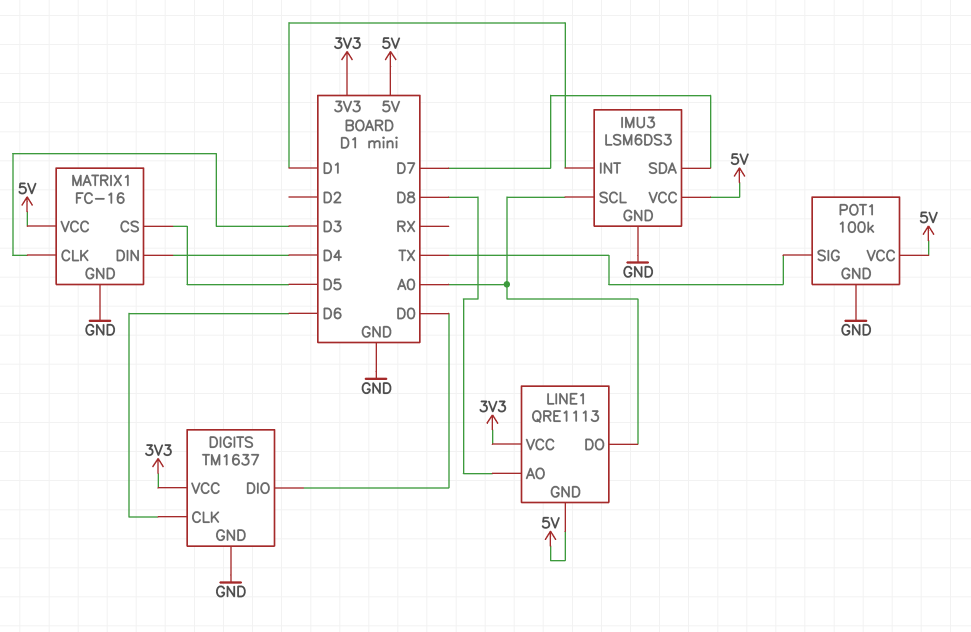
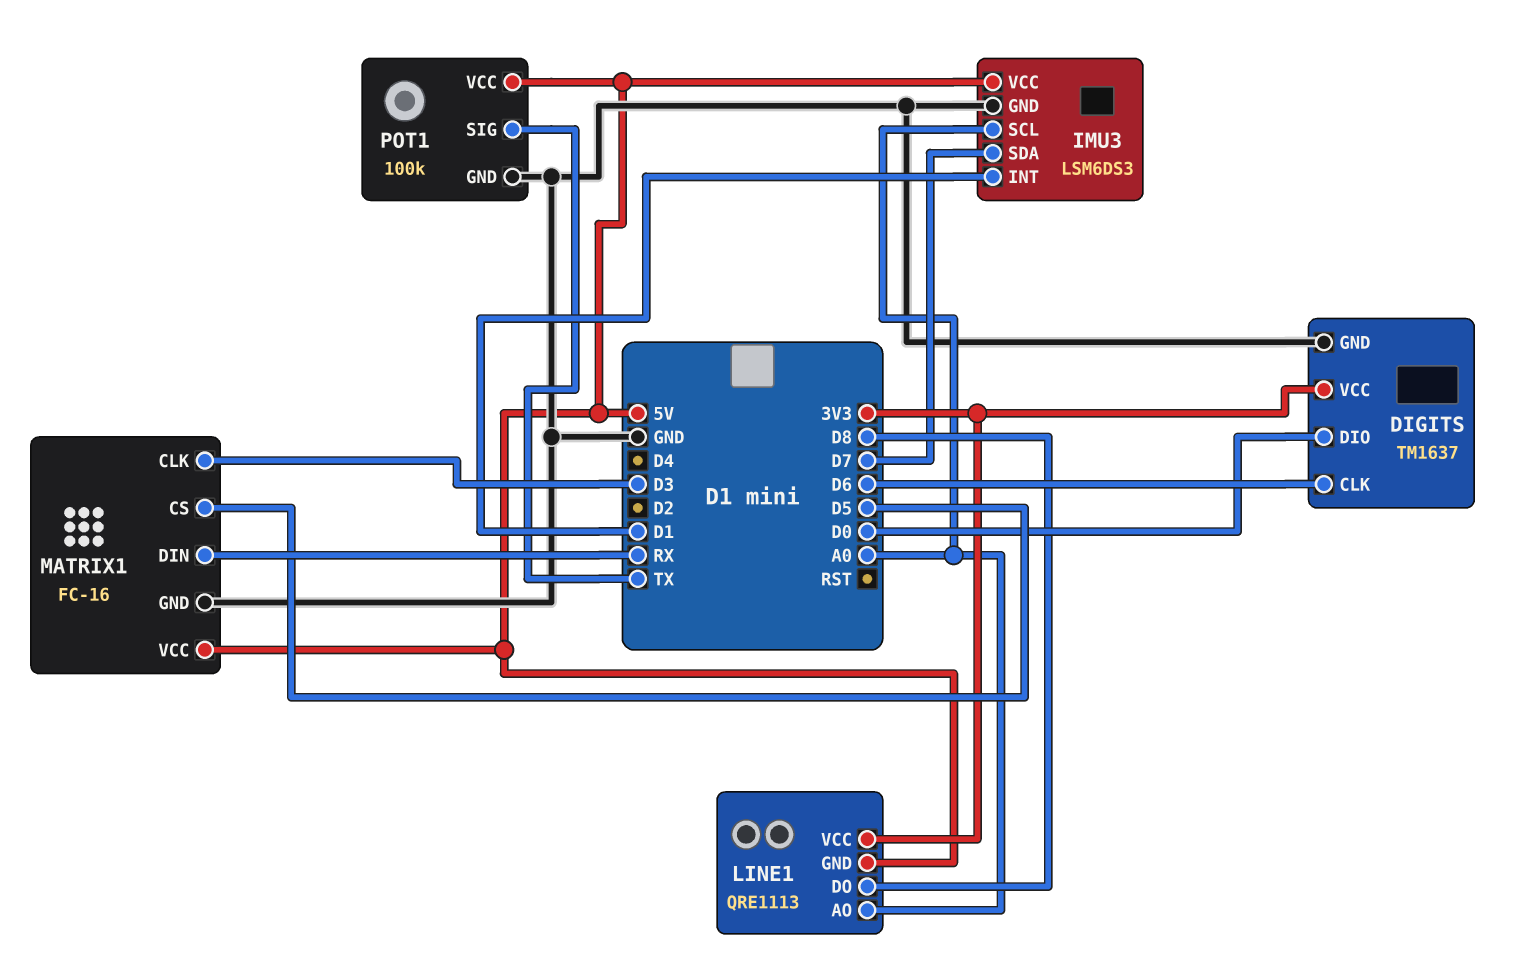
LINE1 pin AO: D8 -> A0
LINE1 pin DO: A0 -> D8
MATRIX1 pin DIN: D4 -> RX

